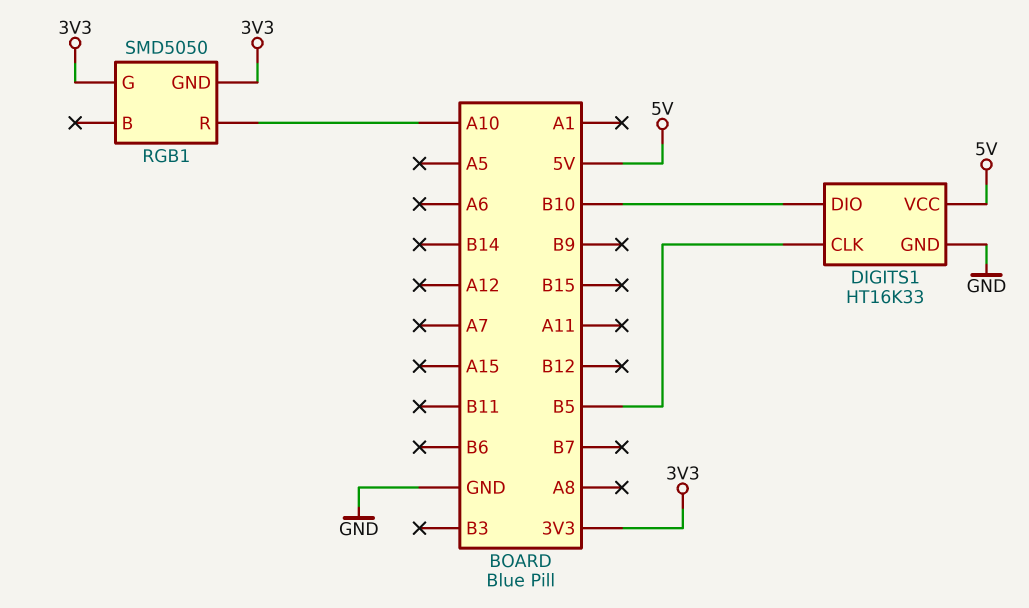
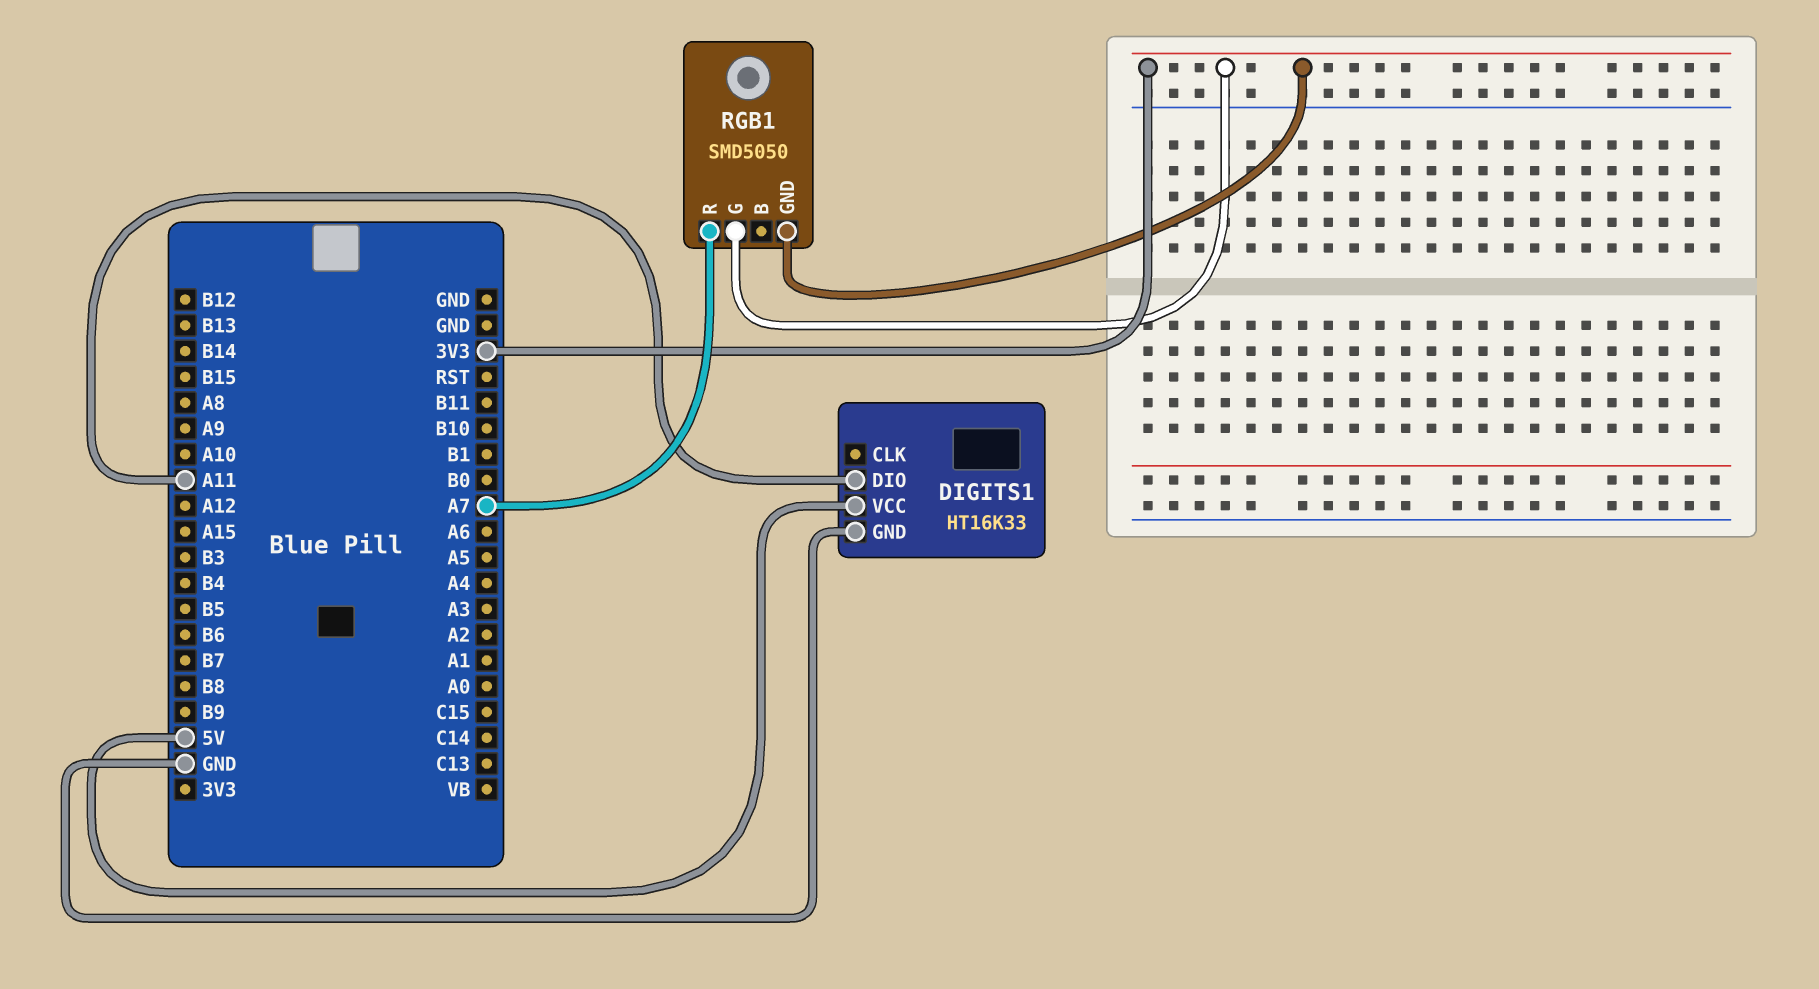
DIGITS1 pin CLK: B5 -> none
DIGITS1 pin DIO: B10 -> A11
RGB1 pin R: A10 -> A7

